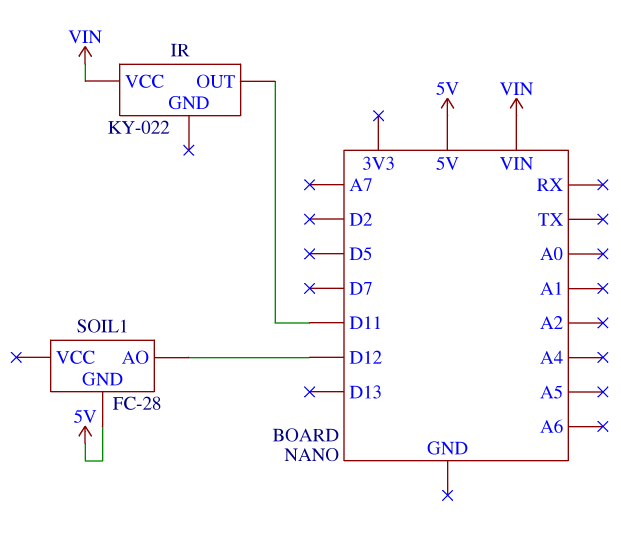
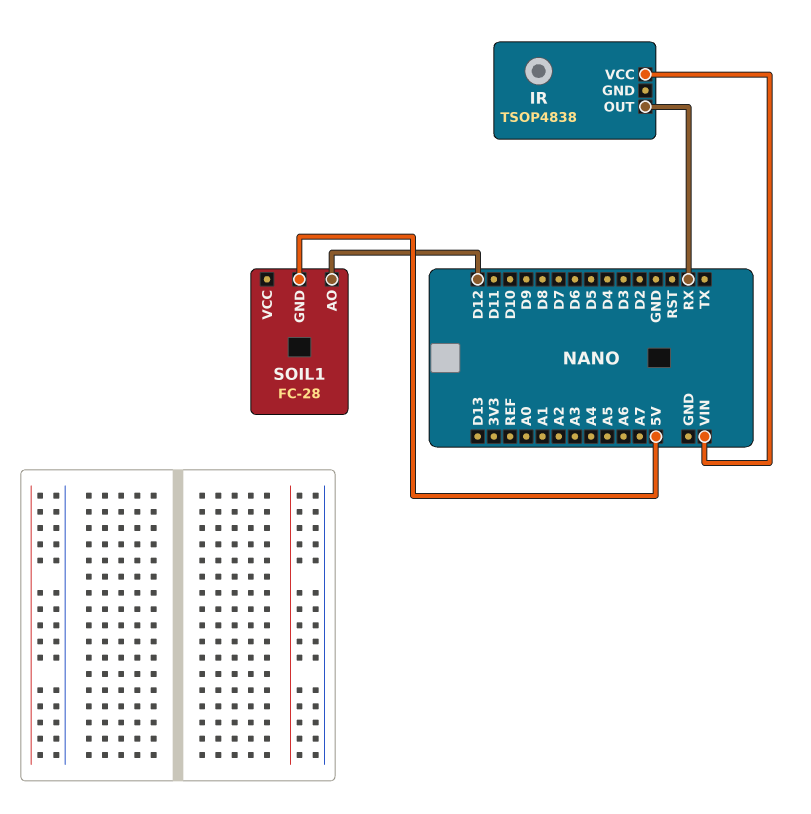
IR: KY-022 -> TSOP4838
IR pin OUT: D11 -> RX

